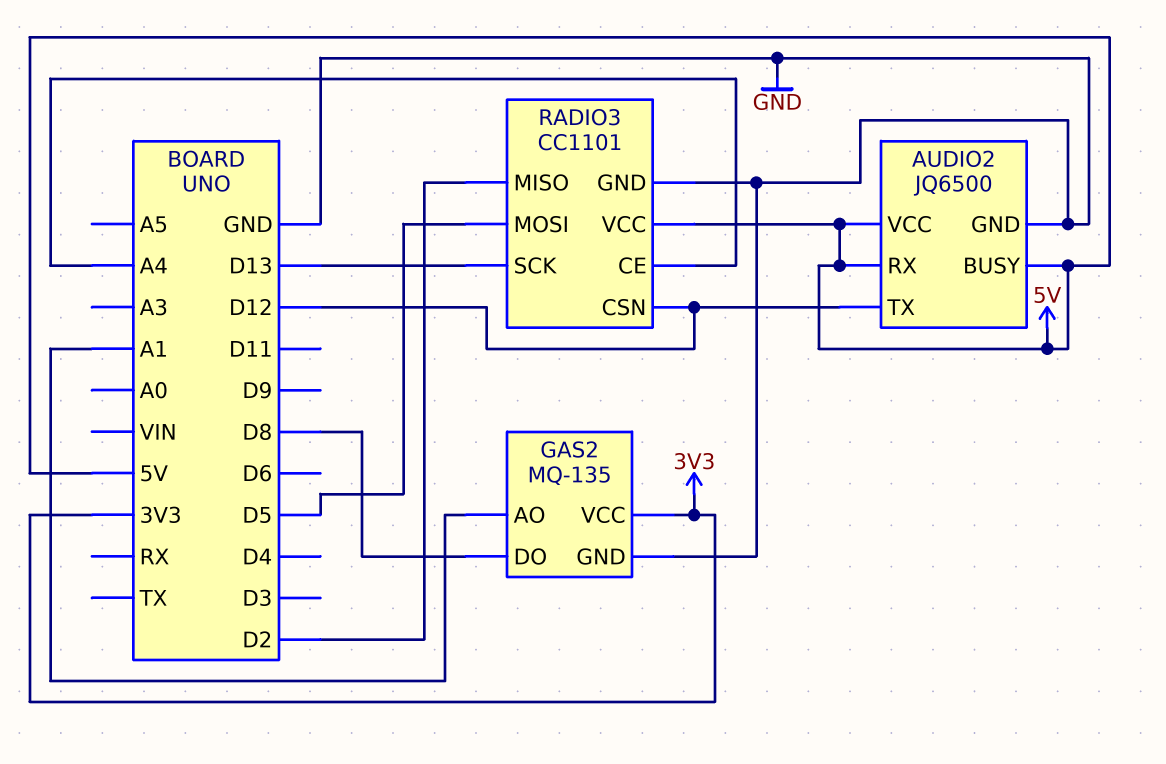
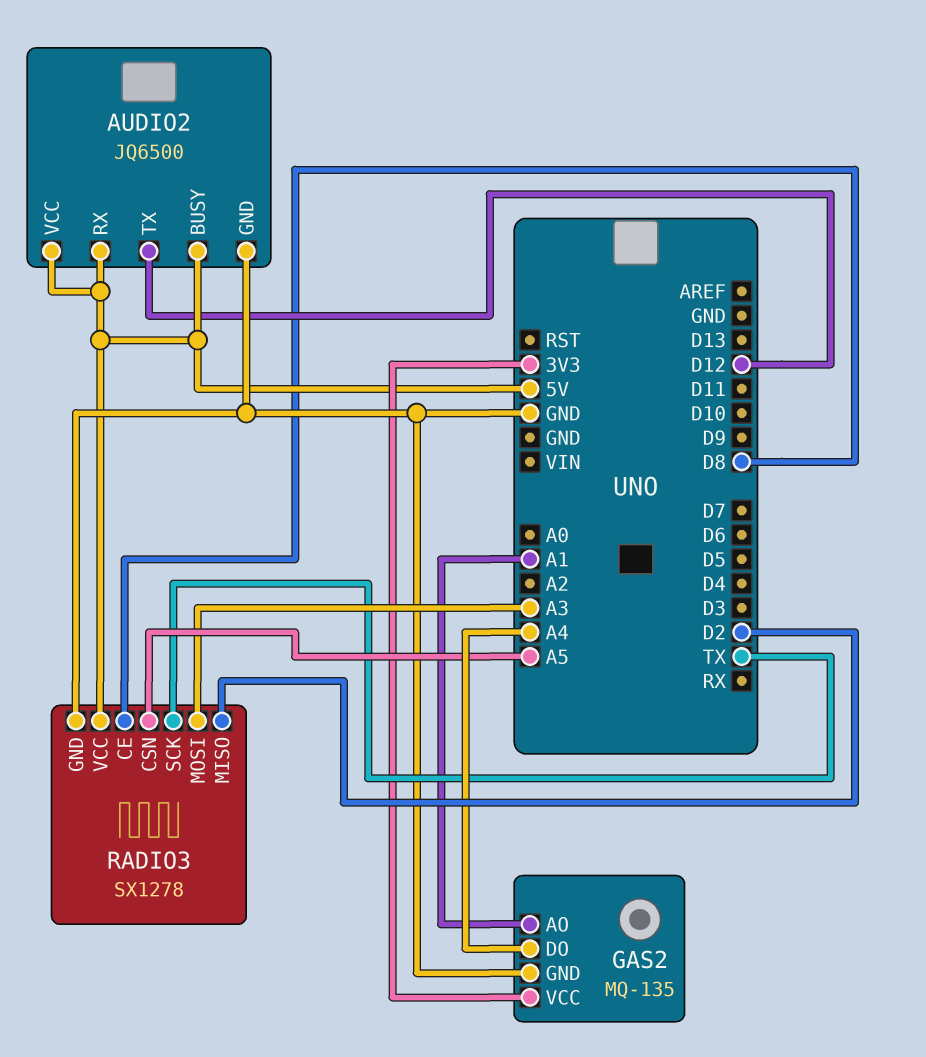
GAS2 pin DO: D8 -> A4
RADIO3: CC1101 -> SX1278
RADIO3 pin CE: A4 -> D8
RADIO3 pin CSN: D12 -> A5
RADIO3 pin MOSI: D5 -> A3
RADIO3 pin SCK: D13 -> TX

